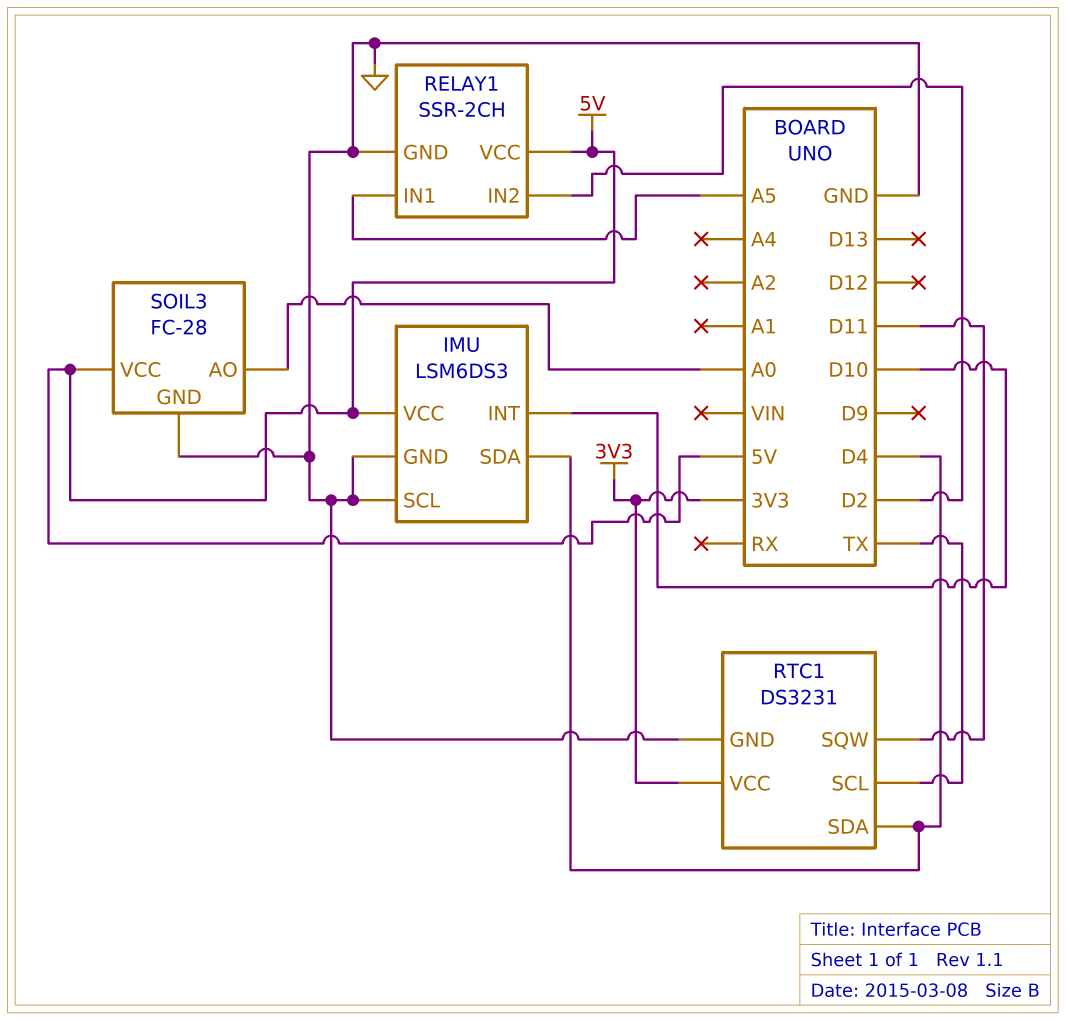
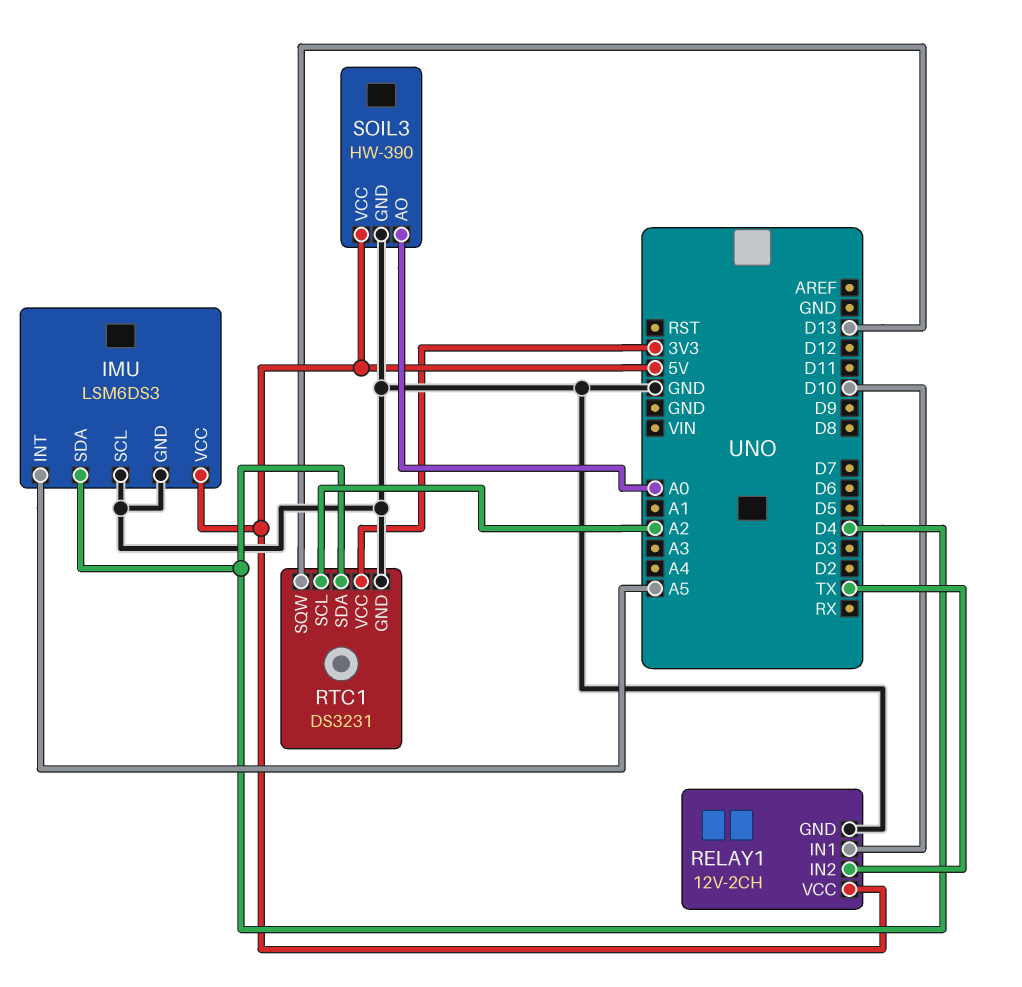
IMU pin INT: D10 -> A5
RELAY1: SSR-2CH -> 12V-2CH
RELAY1 pin IN1: A5 -> D10
RELAY1 pin IN2: D2 -> TX
RTC1 pin SCL: TX -> A2
RTC1 pin SQW: D11 -> D13
SOIL3: FC-28 -> HW-390

